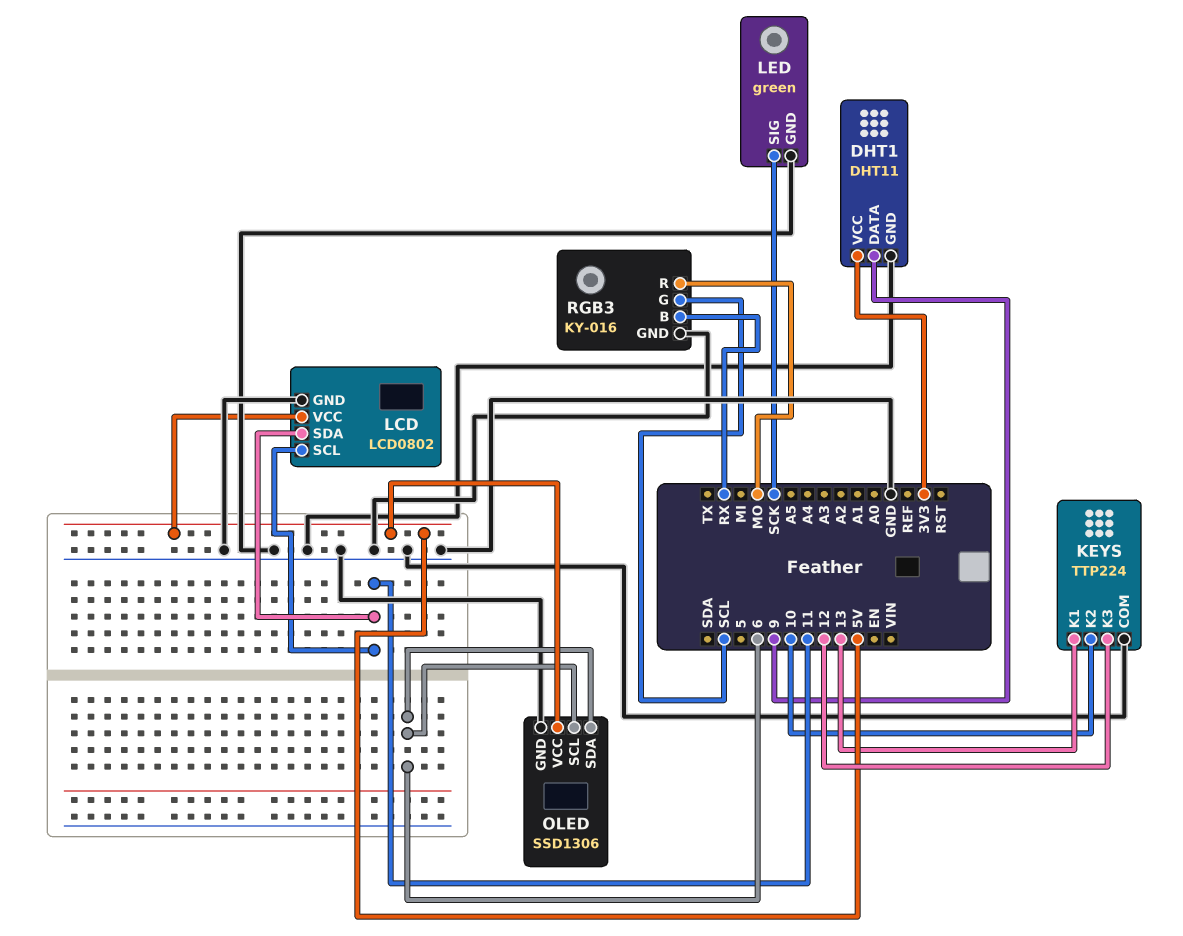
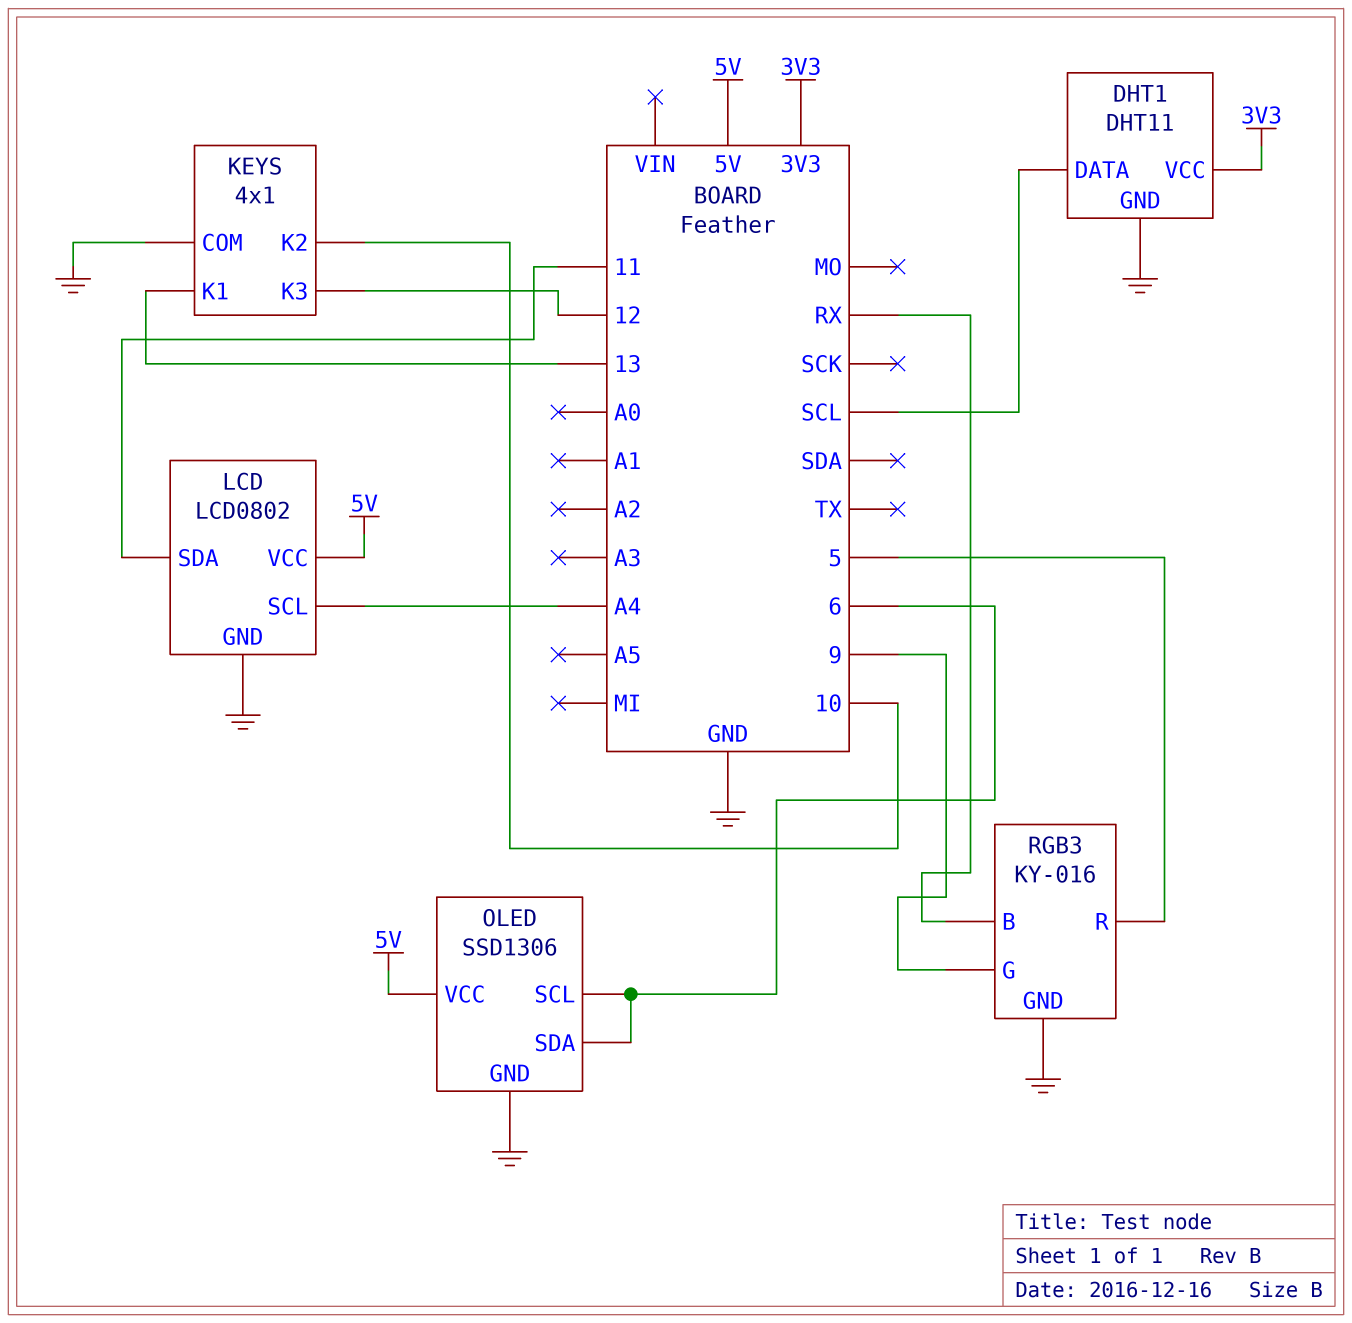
DHT1 pin DATA: 9 -> SCL
KEYS: TTP224 -> 4x1
LCD pin SCL: 11 -> A4
LED: green -> none
LED pin GND: GND -> none
LED pin SIG: SCK -> none
RGB3 pin G: SCL -> 9
RGB3 pin R: MO -> 5

